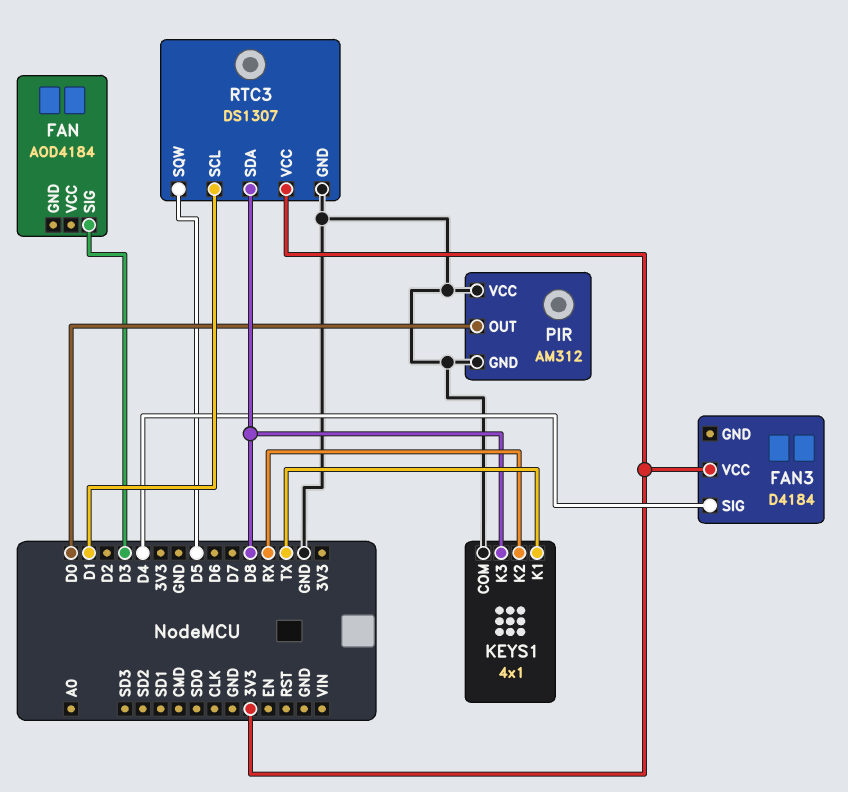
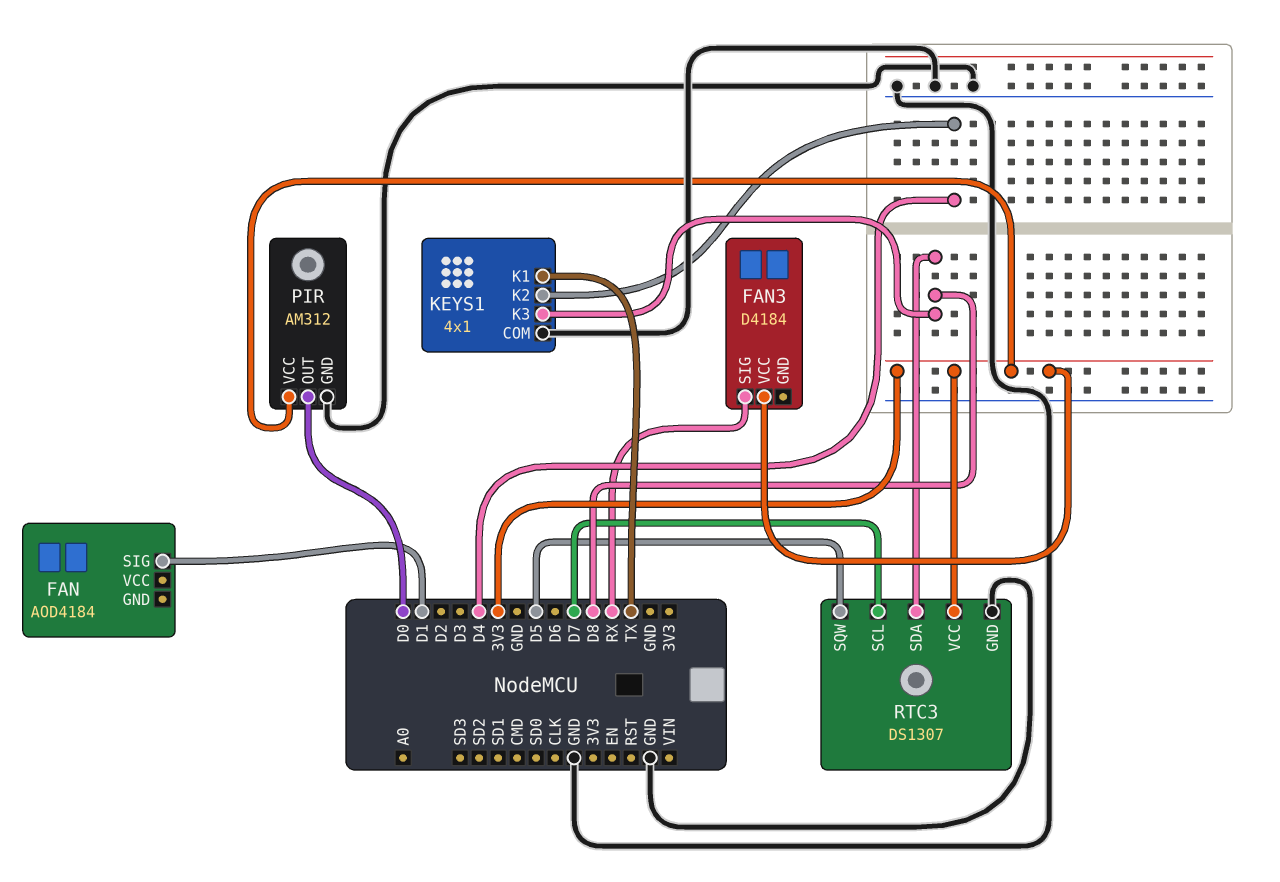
FAN pin SIG: D3 -> D1
FAN3 pin SIG: D4 -> RX
KEYS1 pin K2: RX -> D4
PIR pin VCC: GND -> 3V3
RTC3 pin SCL: D1 -> D7

